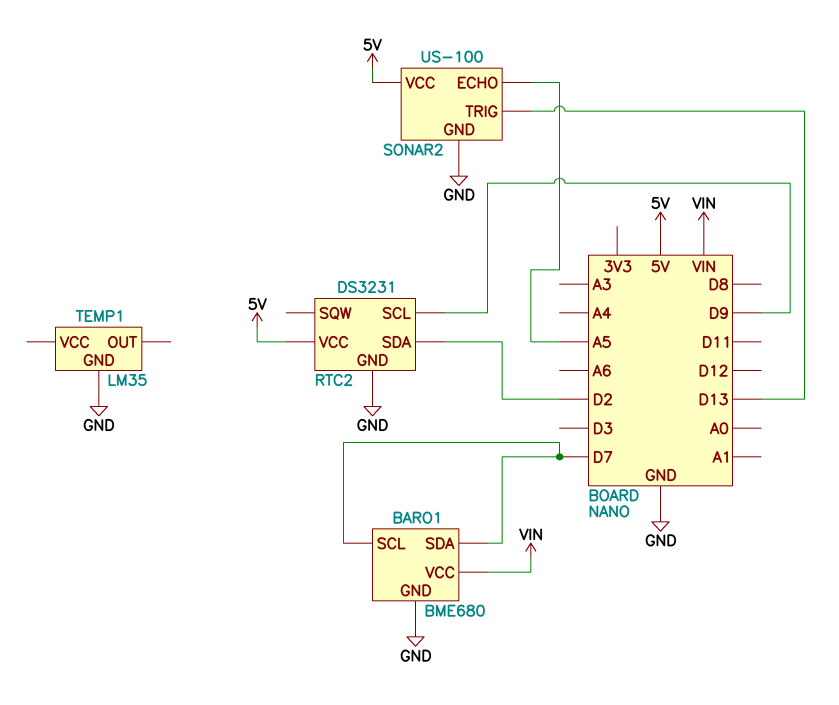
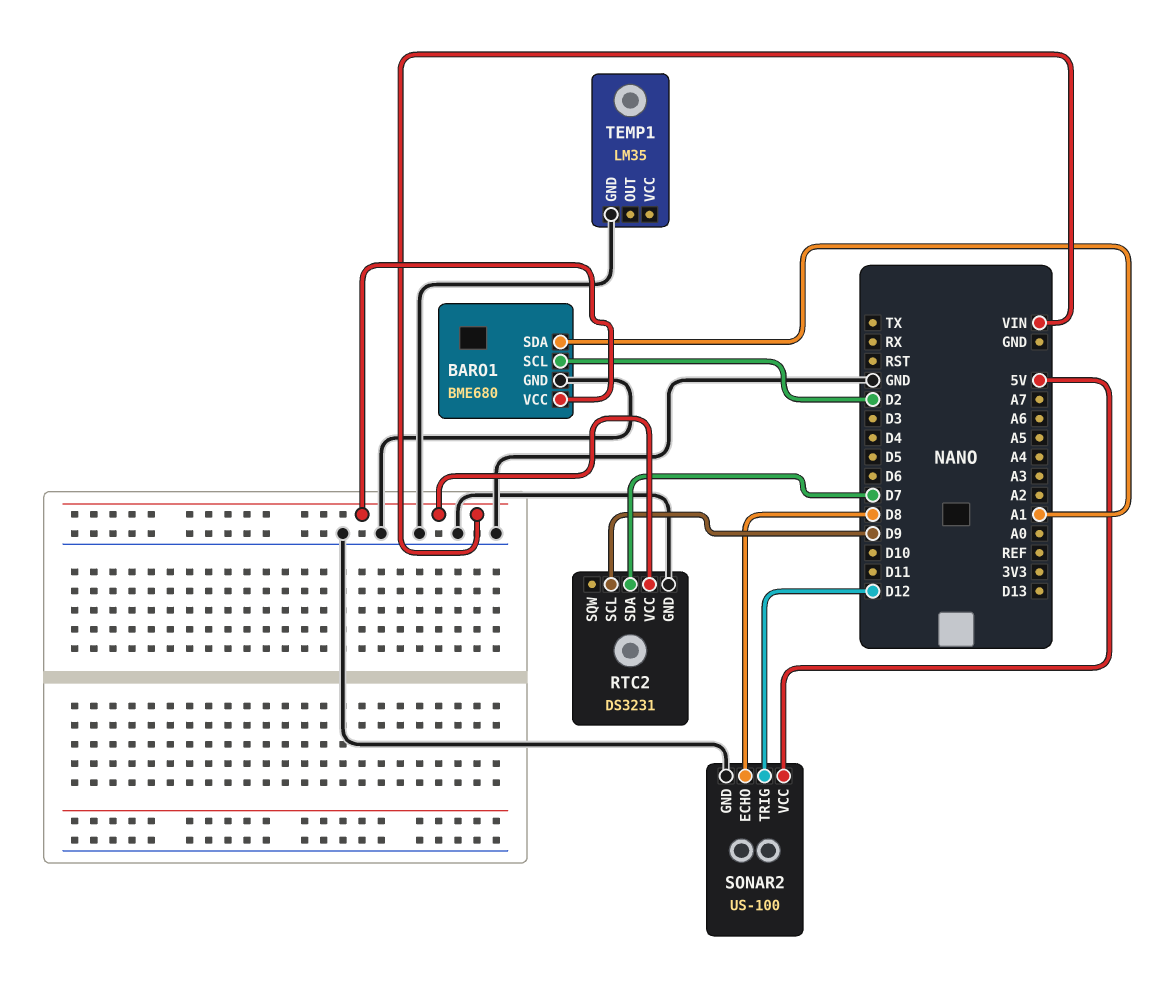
BARO1 pin SCL: D7 -> D2
BARO1 pin SDA: D7 -> A1
RTC2 pin SDA: D2 -> D7
RTC2 pin VCC: 5V -> VIN
SONAR2 pin ECHO: A5 -> D8
SONAR2 pin TRIG: D13 -> D12

